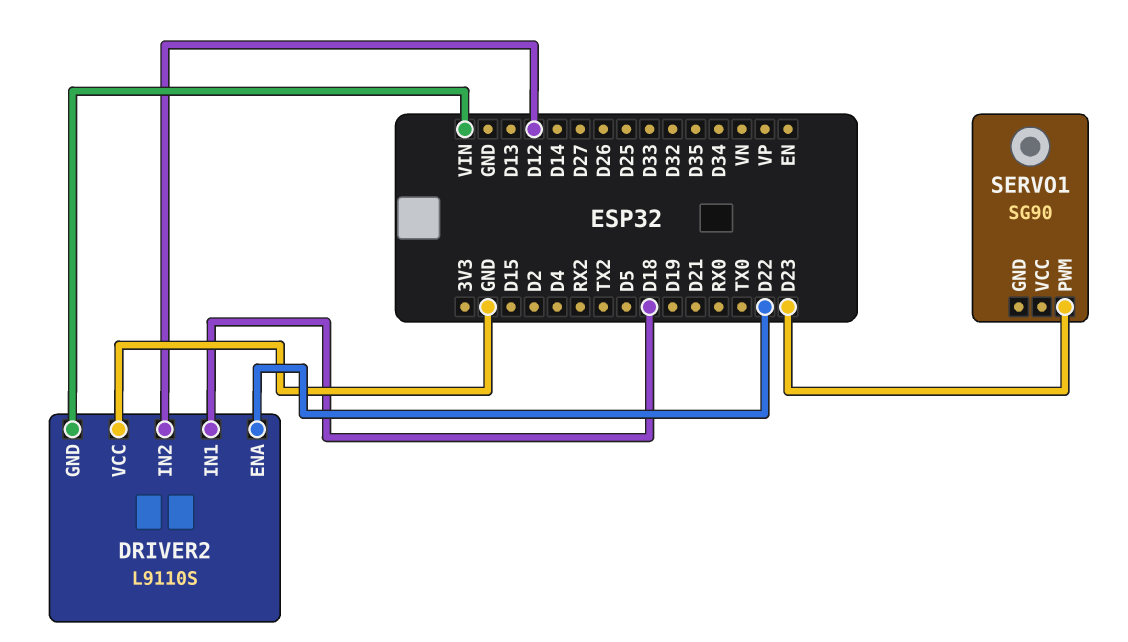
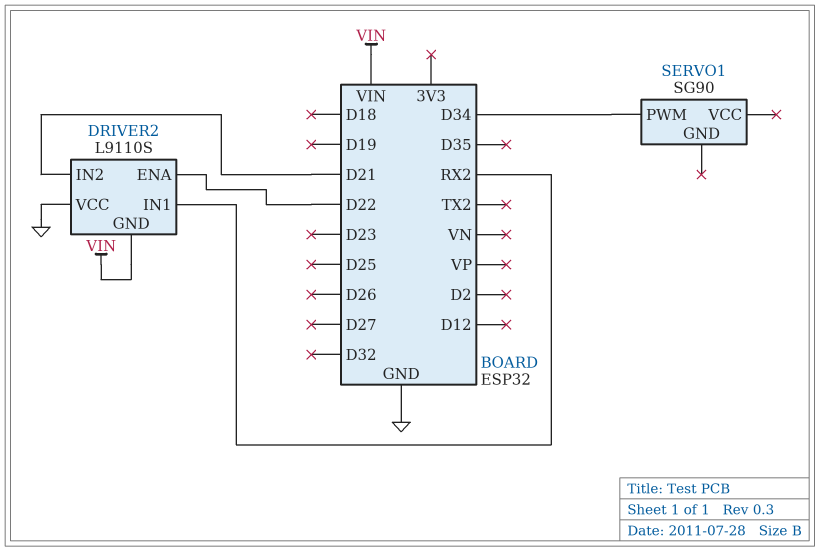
DRIVER2 pin IN1: D18 -> RX2
DRIVER2 pin IN2: D12 -> D21
SERVO1 pin PWM: D23 -> D34

